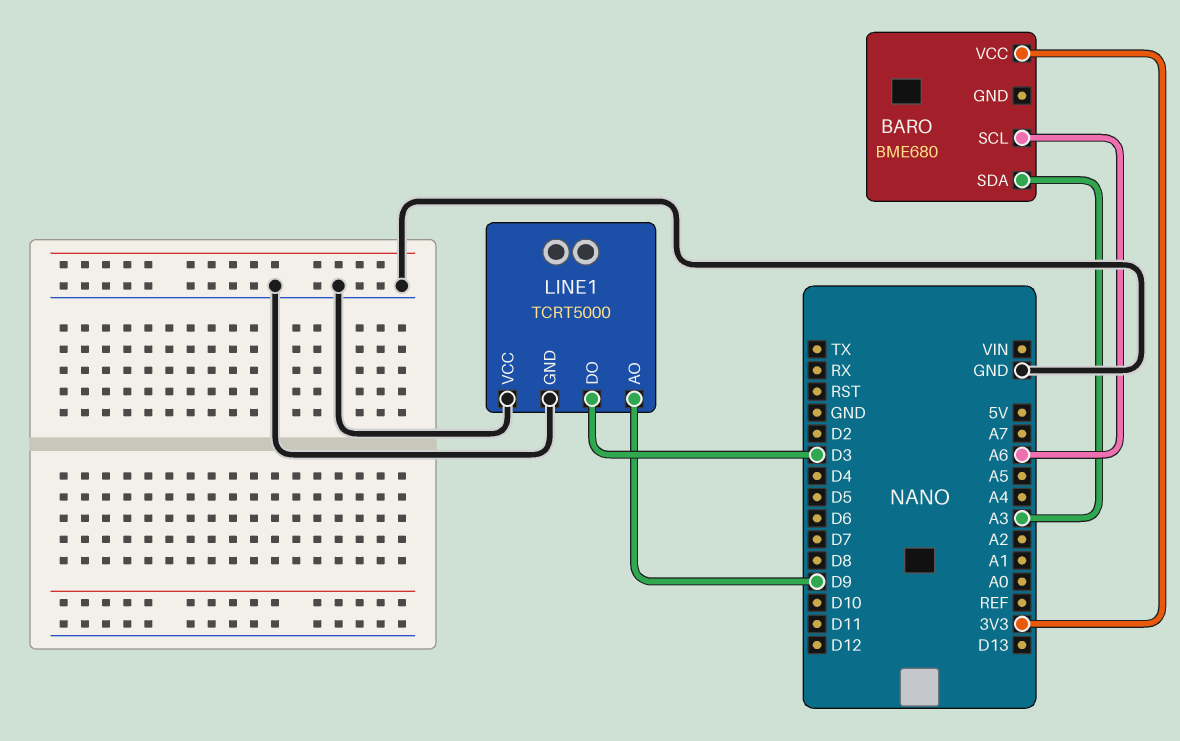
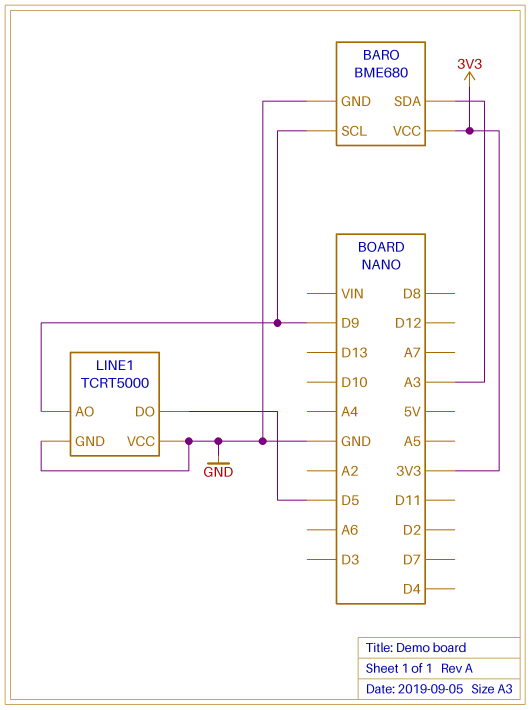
BARO pin GND: none -> GND
BARO pin SCL: A6 -> D9
LINE1 pin DO: D3 -> D5

